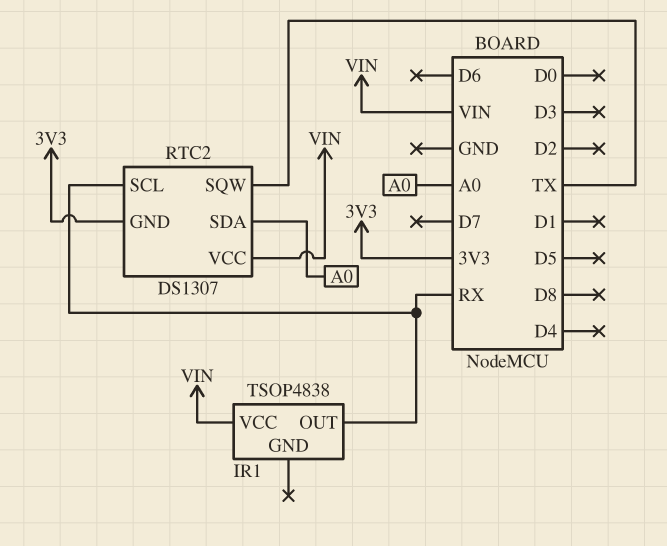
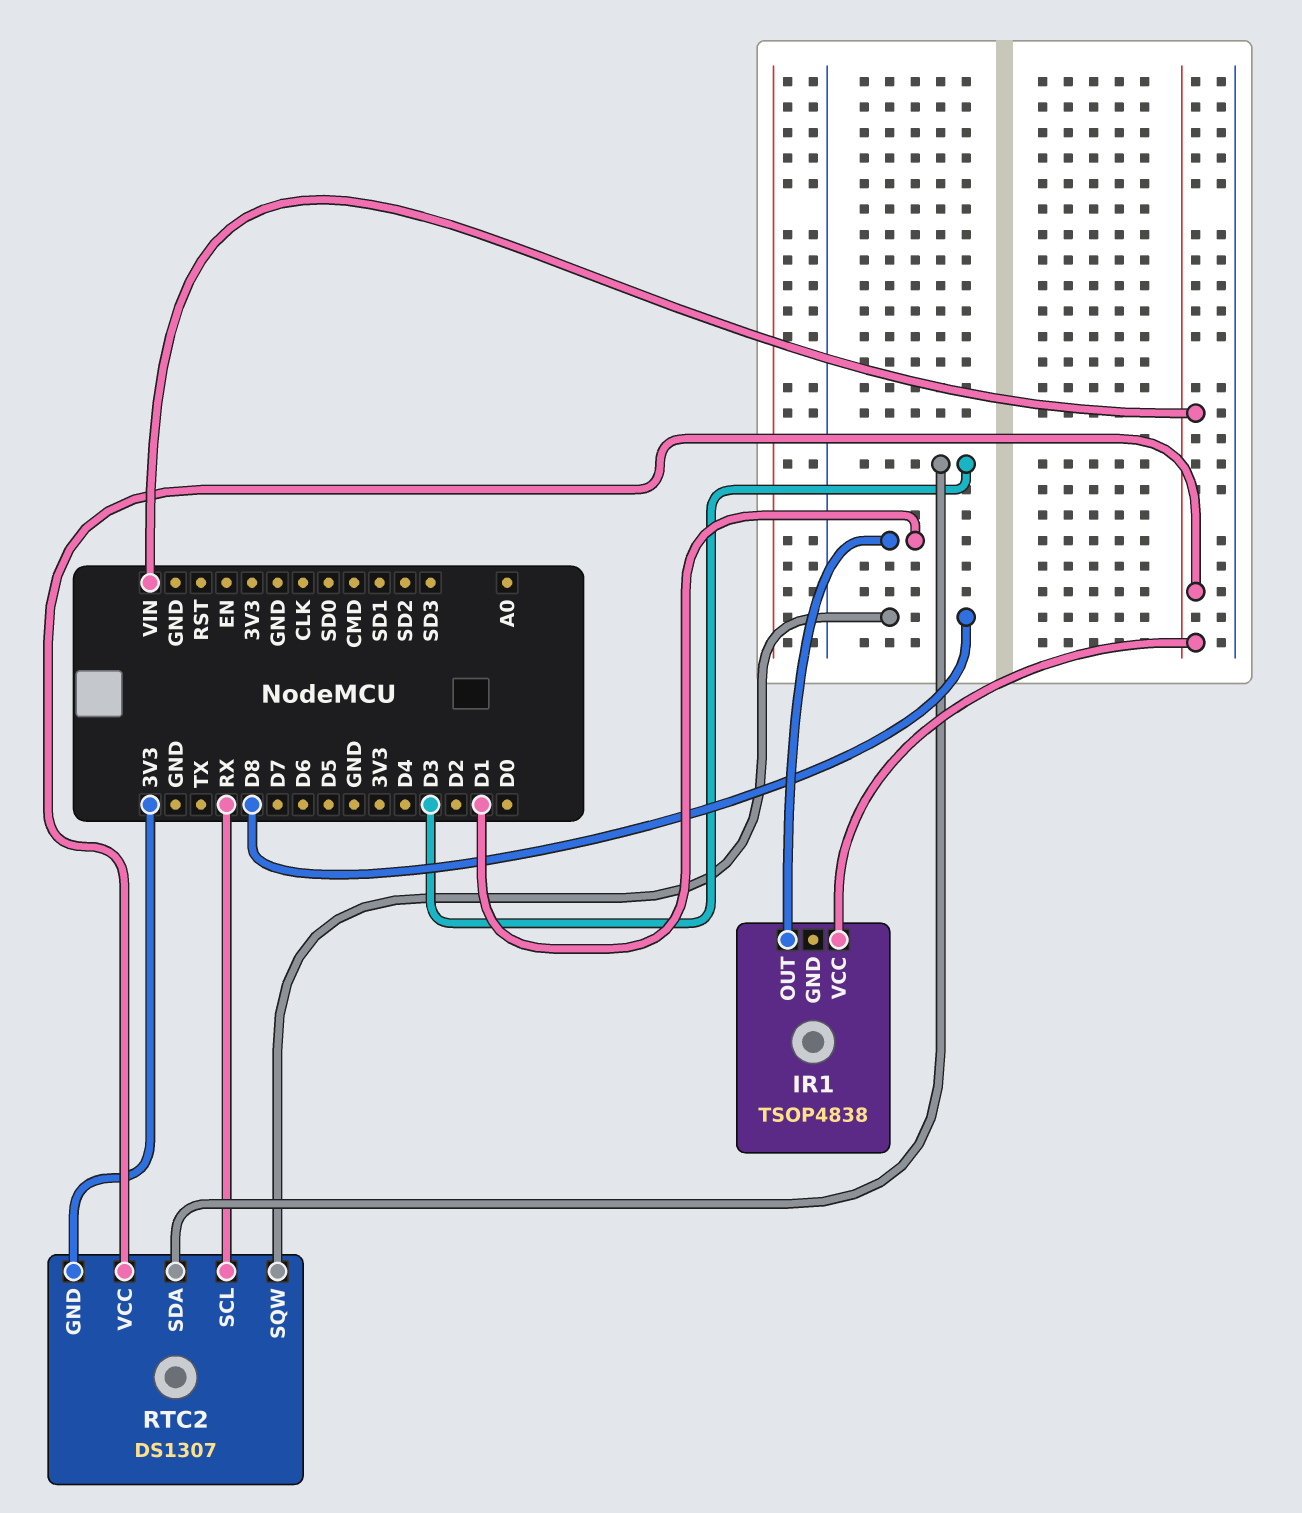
IR1 pin OUT: RX -> D1
RTC2 pin SDA: A0 -> D3
RTC2 pin SQW: TX -> D8

